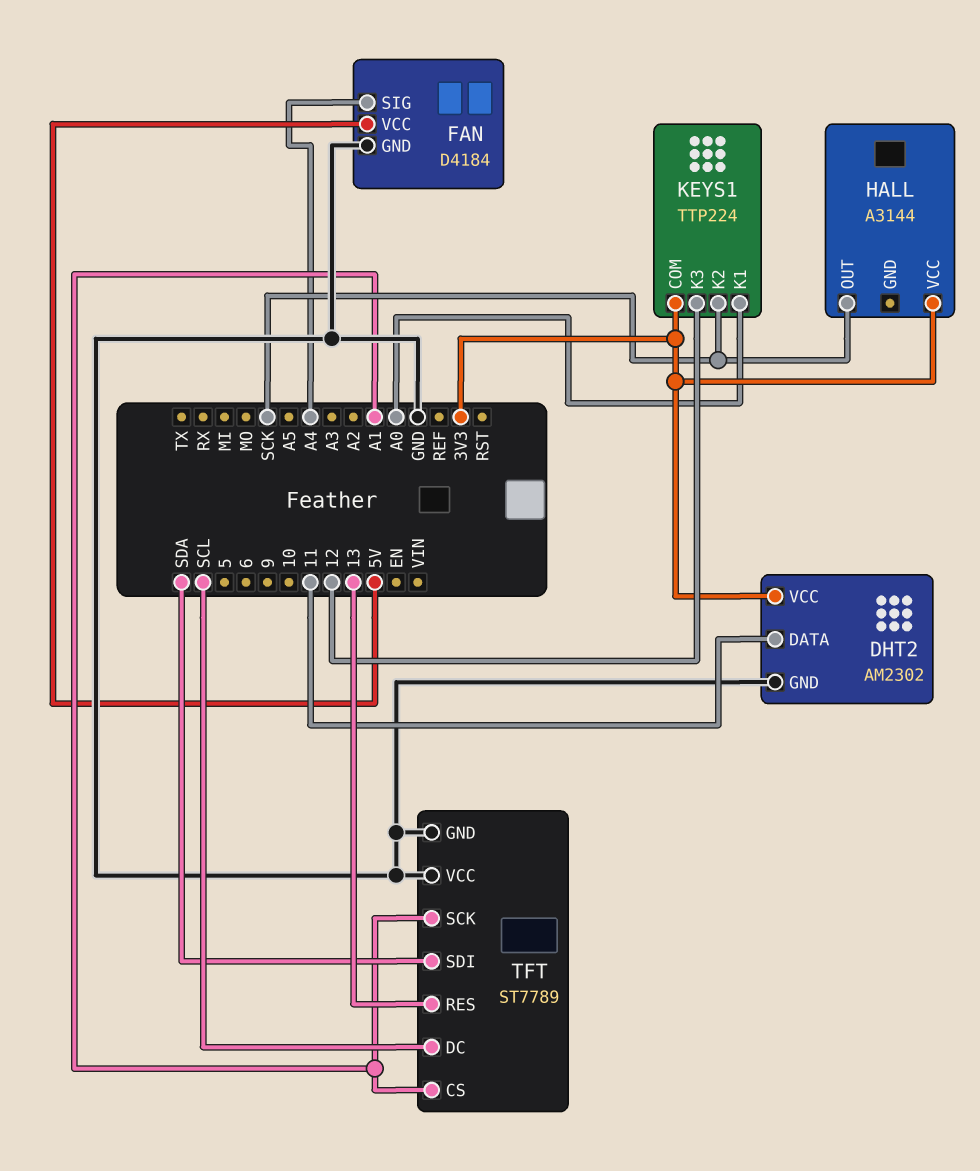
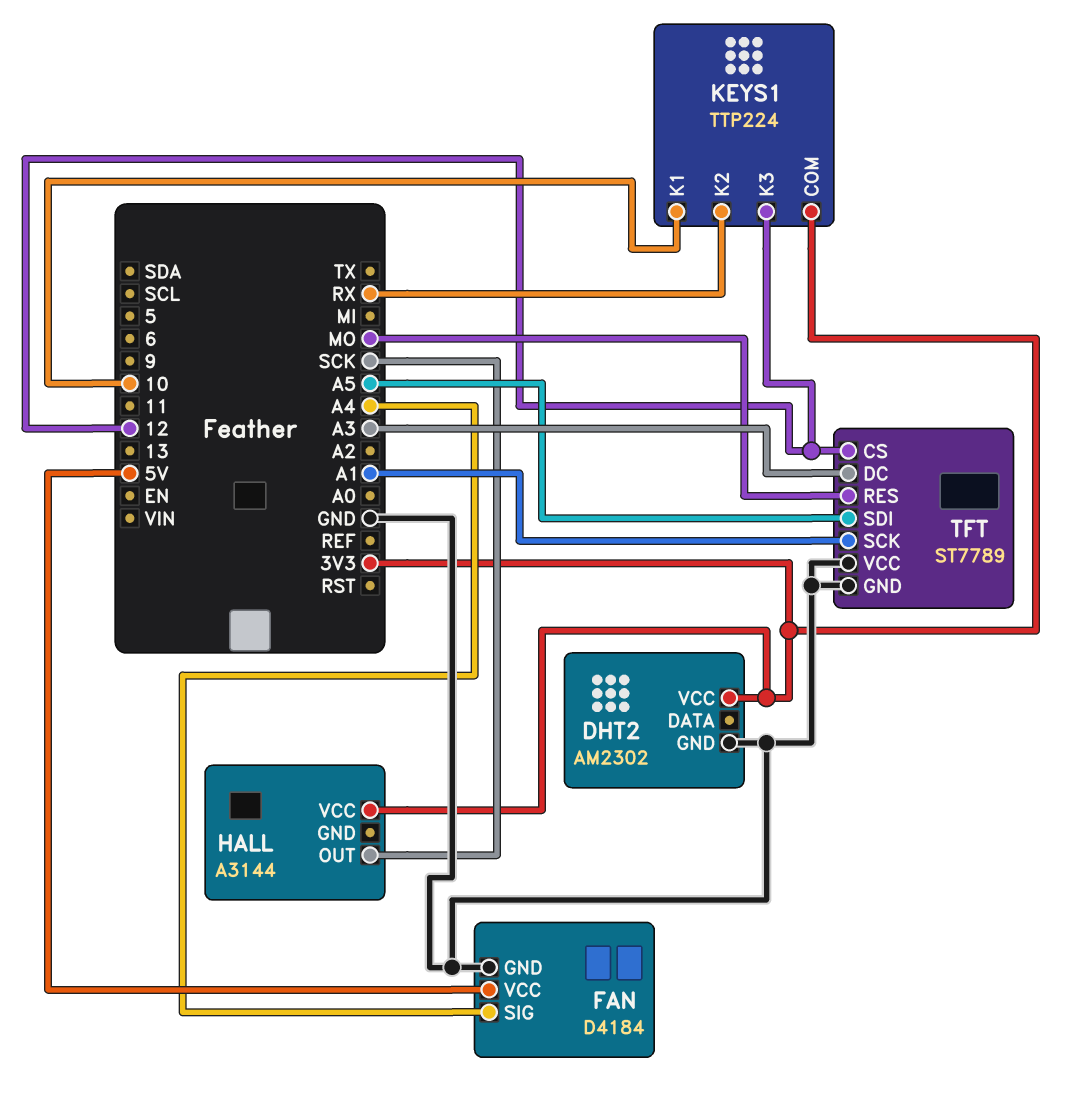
DHT2 pin DATA: 11 -> none
KEYS1 pin K1: A0 -> 10
KEYS1 pin K2: SCK -> RX
TFT pin CS: A1 -> 12
TFT pin DC: SCL -> A3
TFT pin RES: 13 -> MO
TFT pin SDI: SDA -> A5

